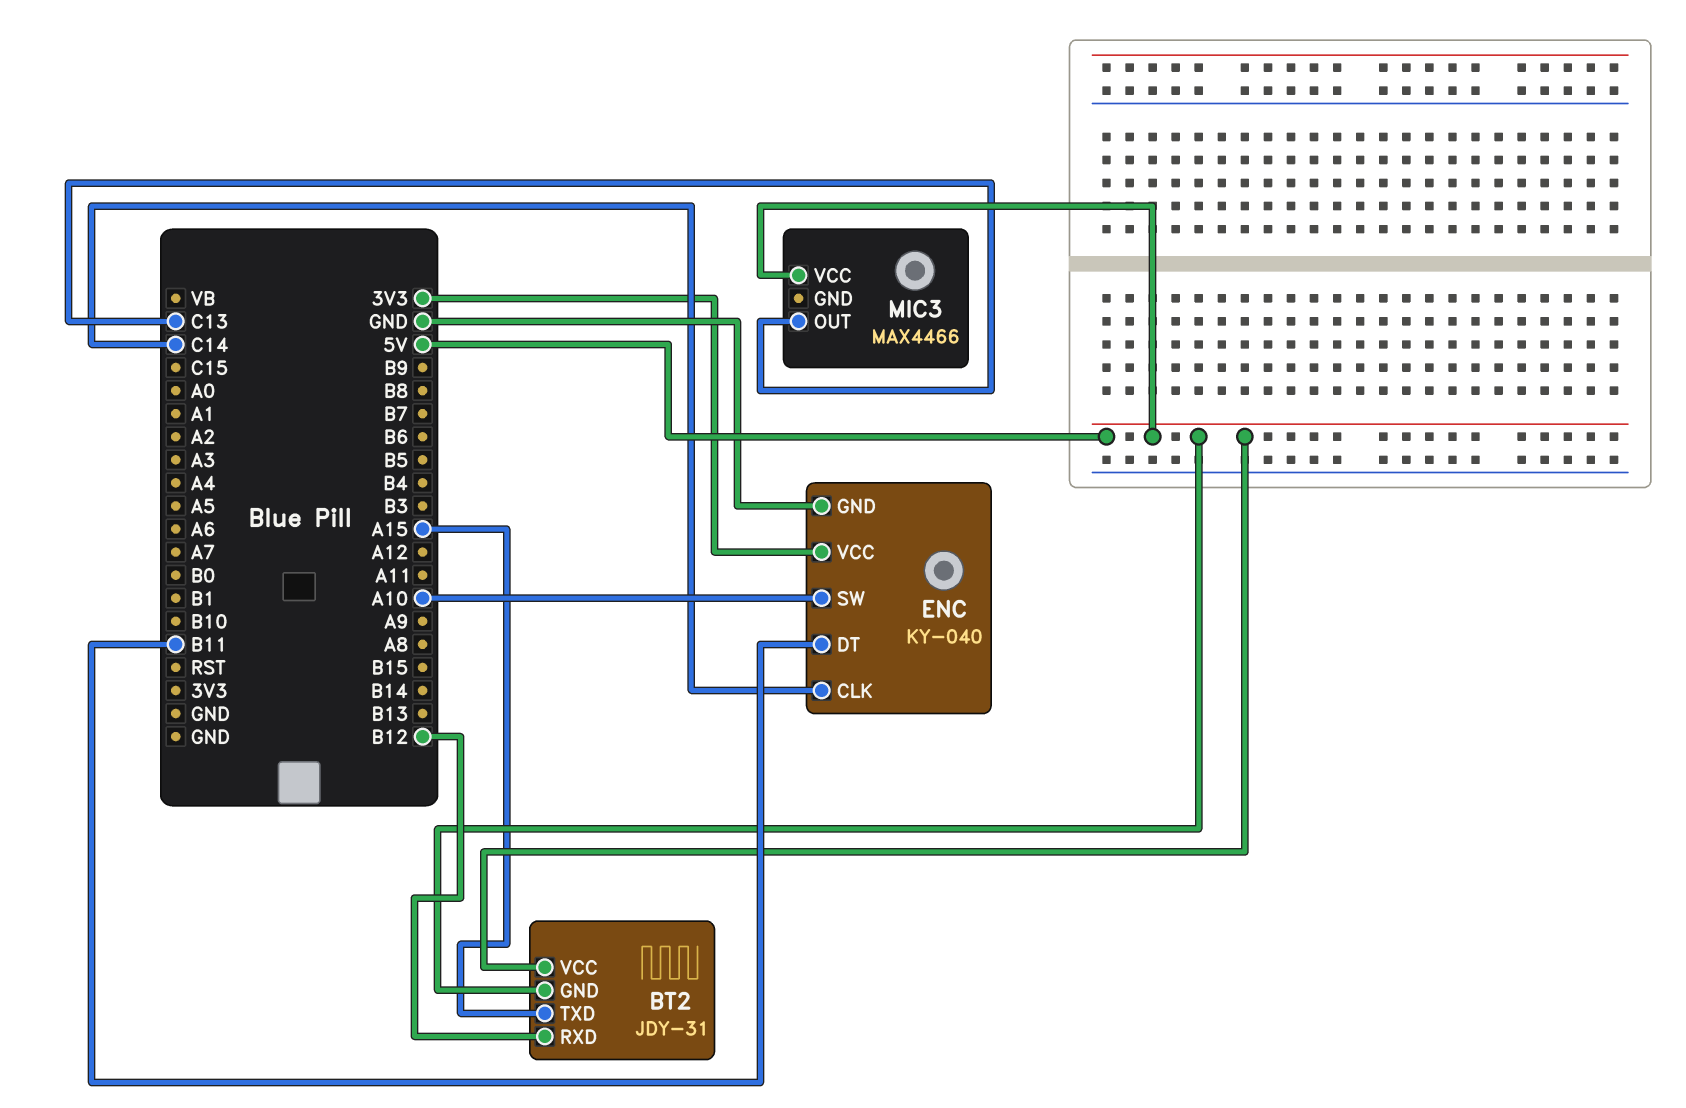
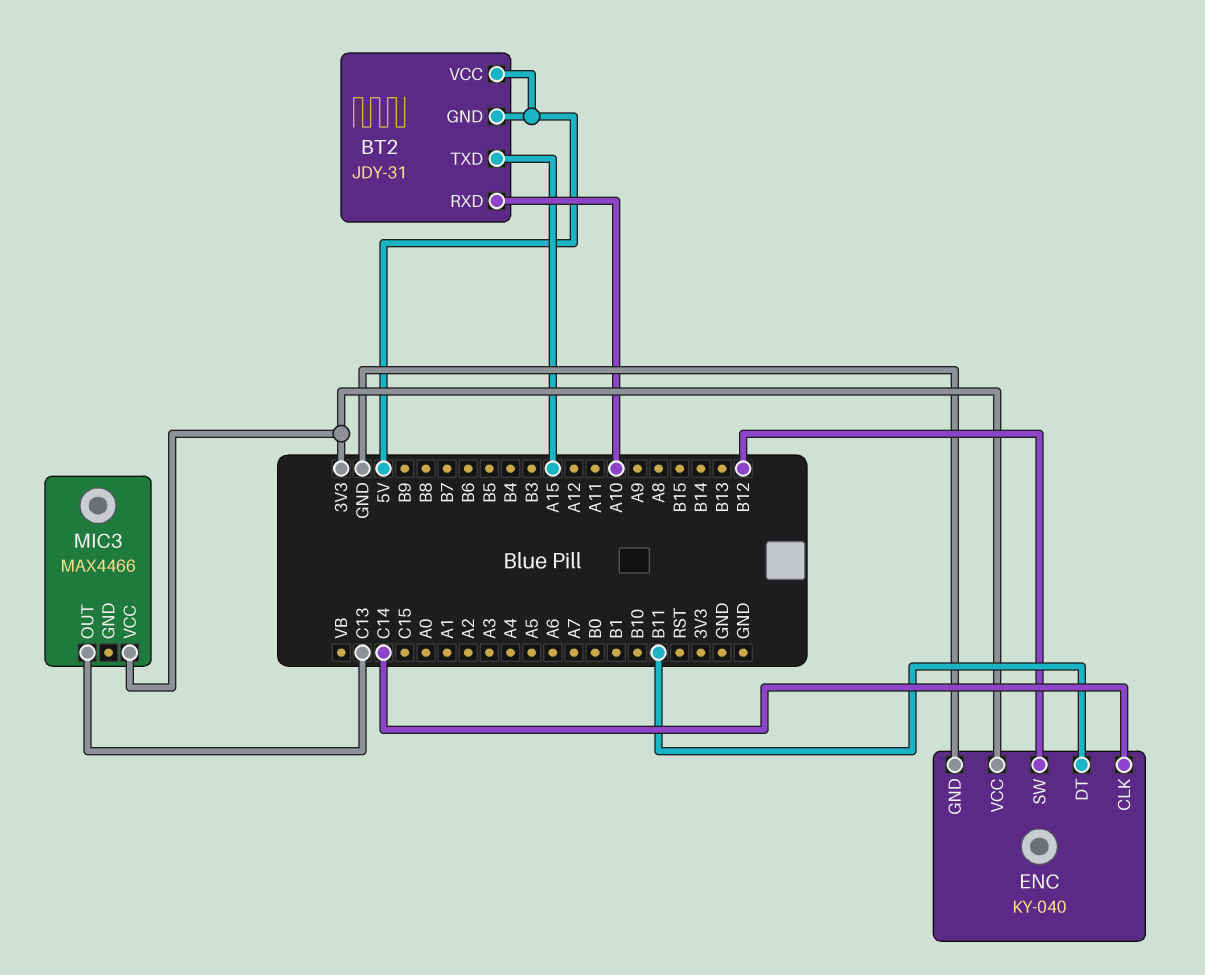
BT2 pin RXD: B12 -> A10
ENC pin SW: A10 -> B12
MIC3 pin VCC: 5V -> 3V3

